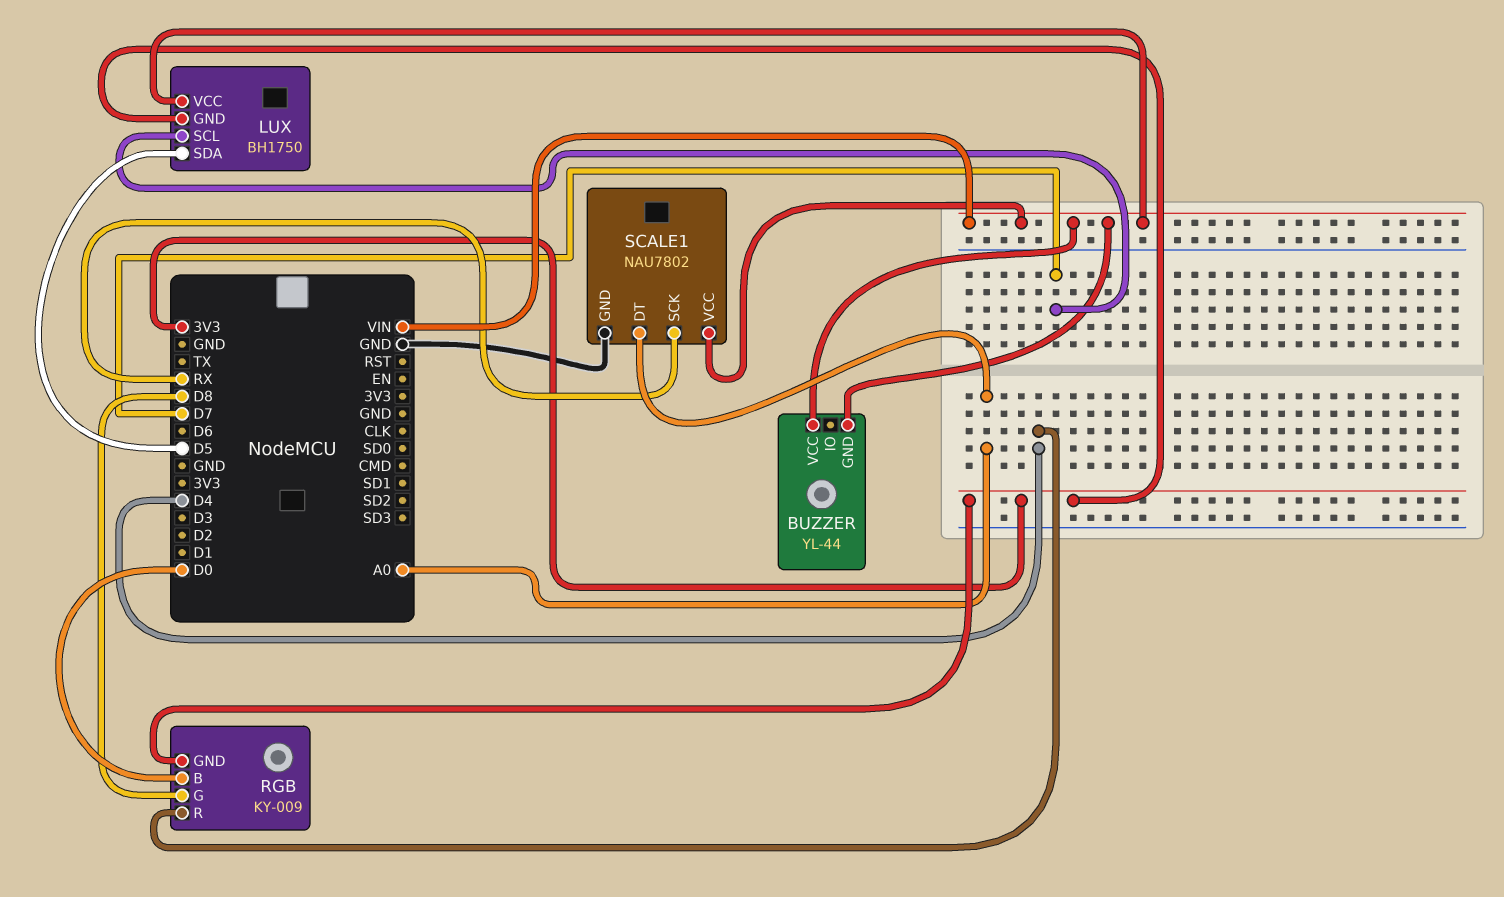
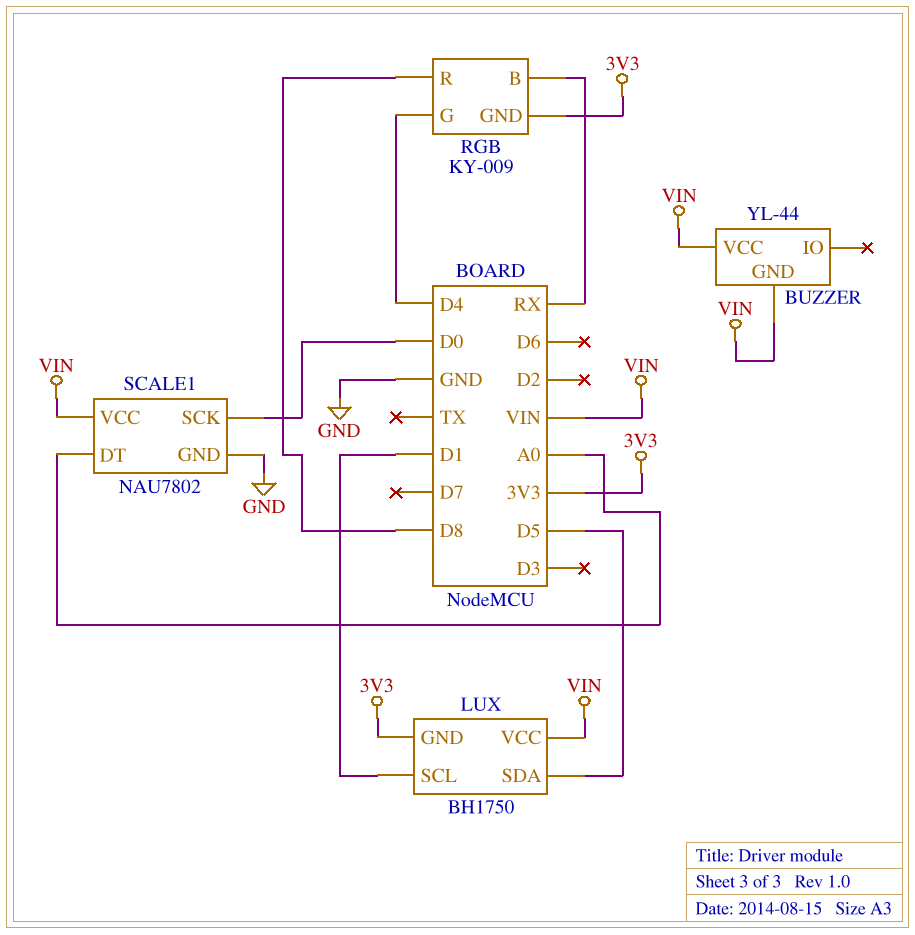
LUX pin SCL: D7 -> D1
RGB pin B: D0 -> RX
RGB pin G: D8 -> D4
RGB pin R: D4 -> D8
SCALE1 pin SCK: RX -> D0

